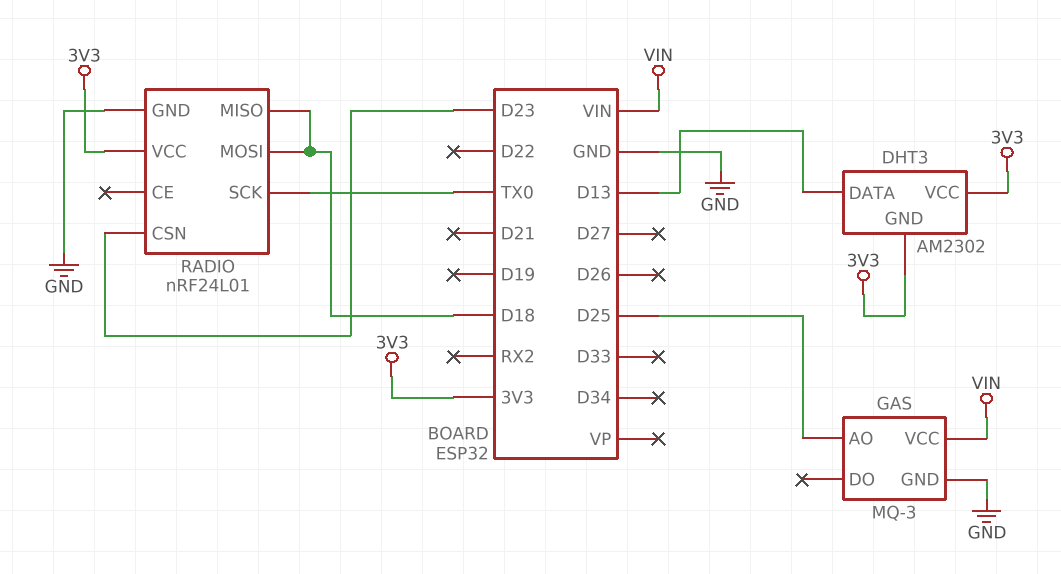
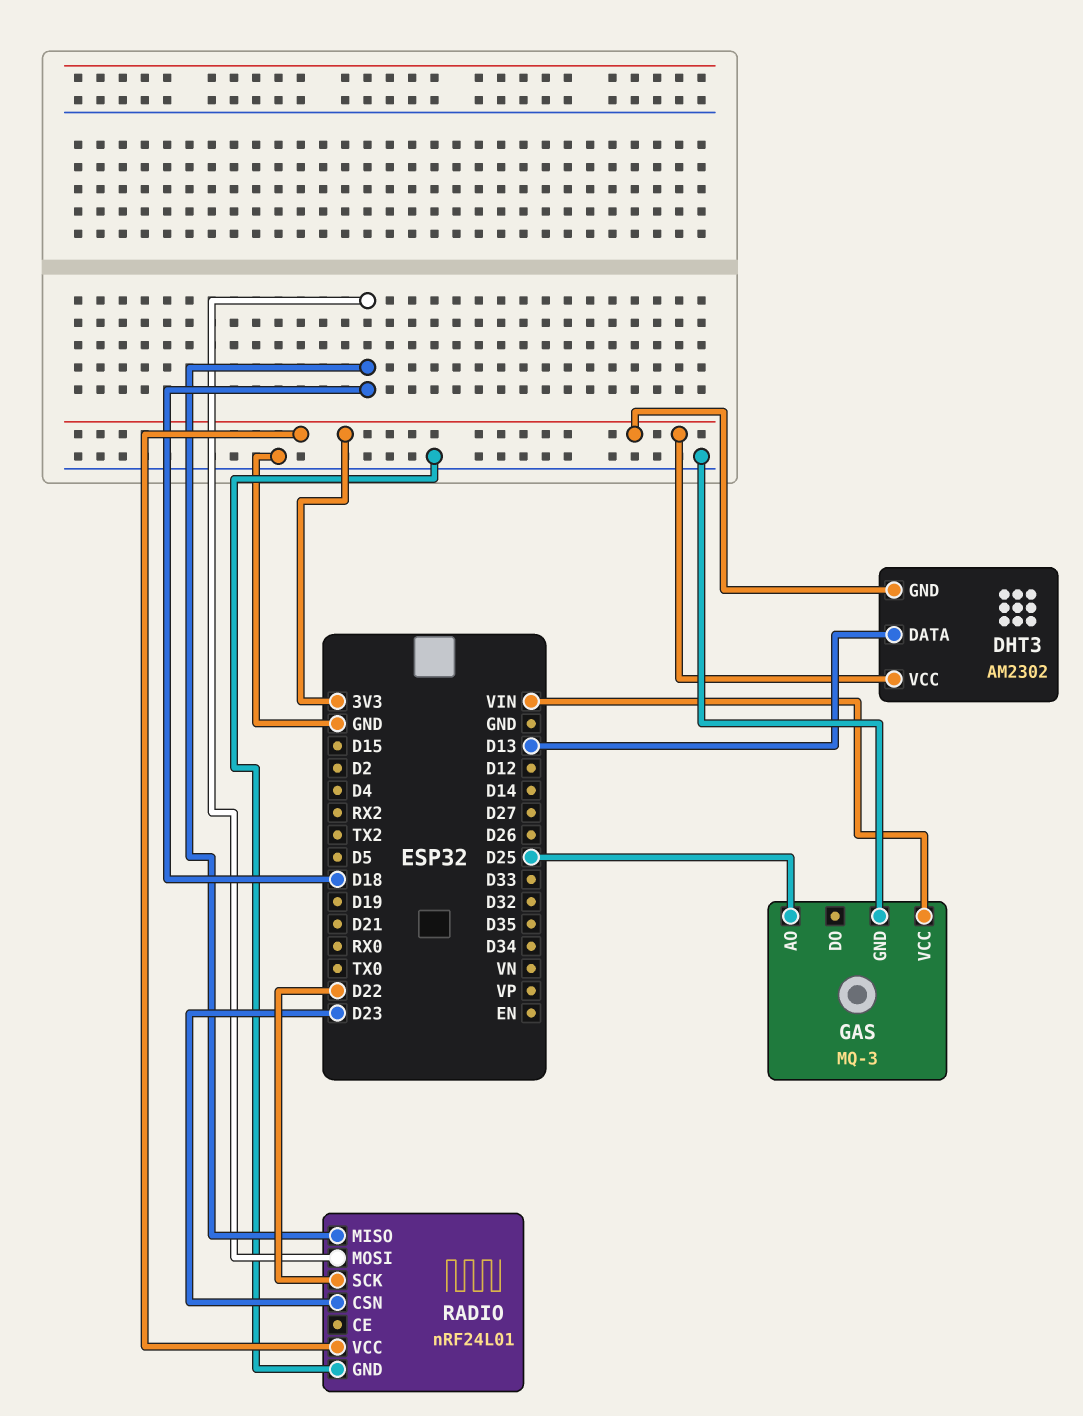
RADIO pin SCK: TX0 -> D22

